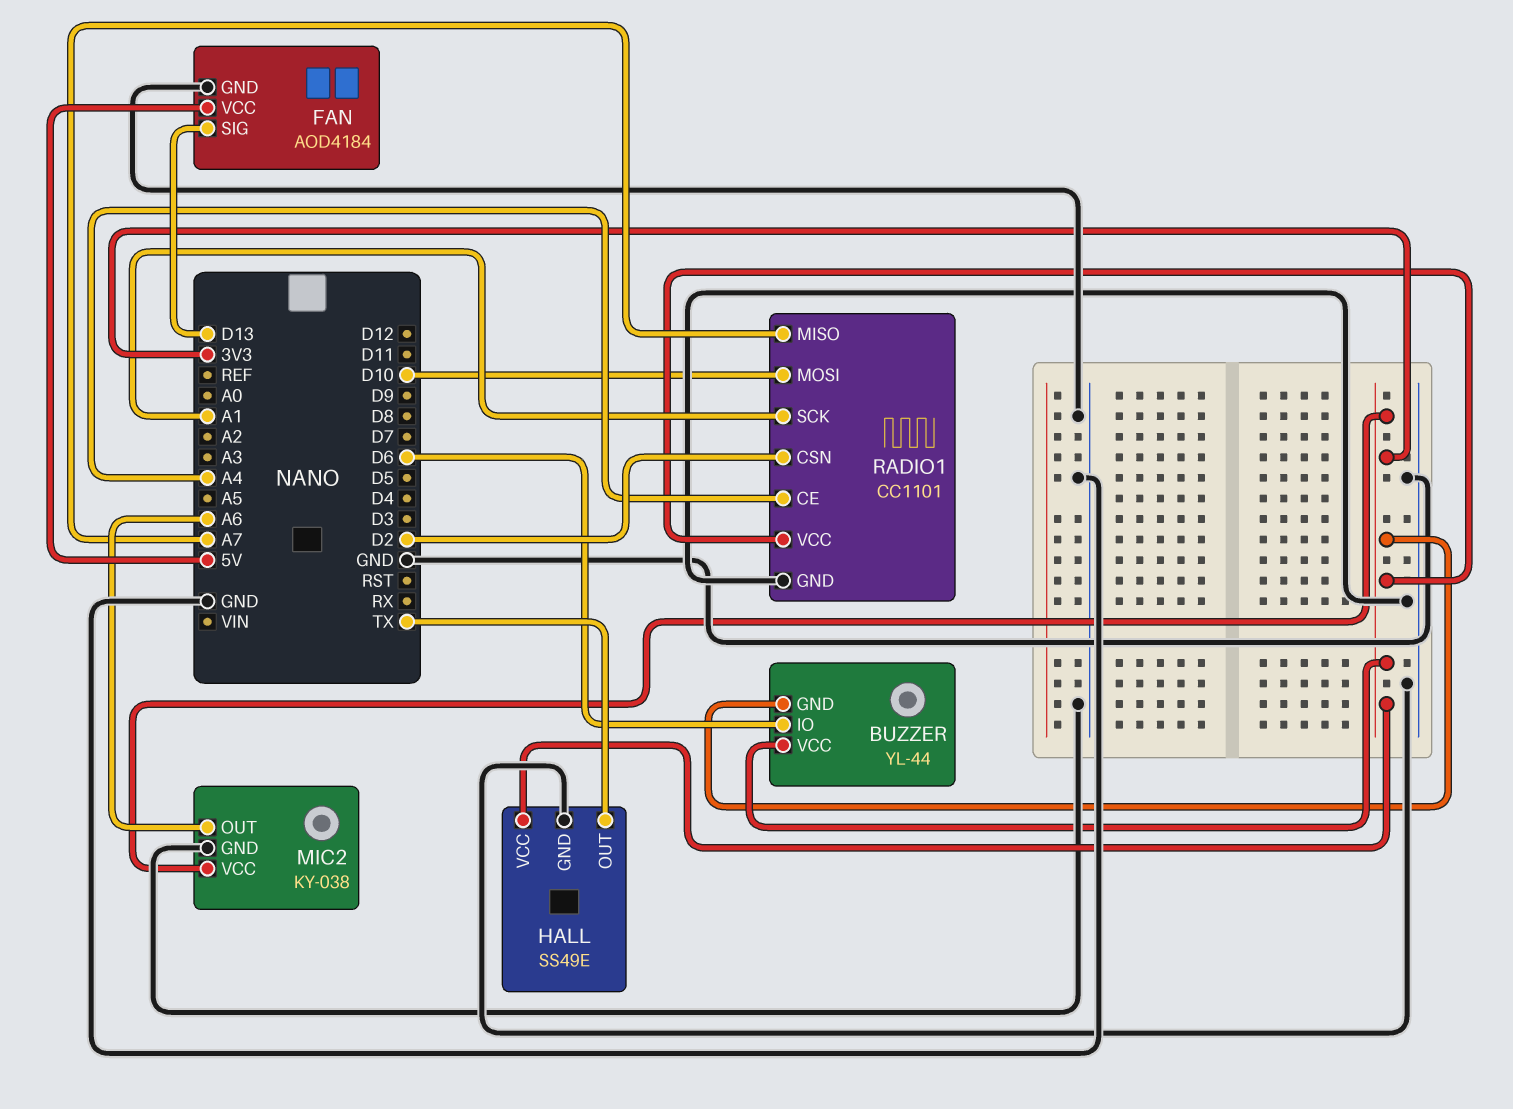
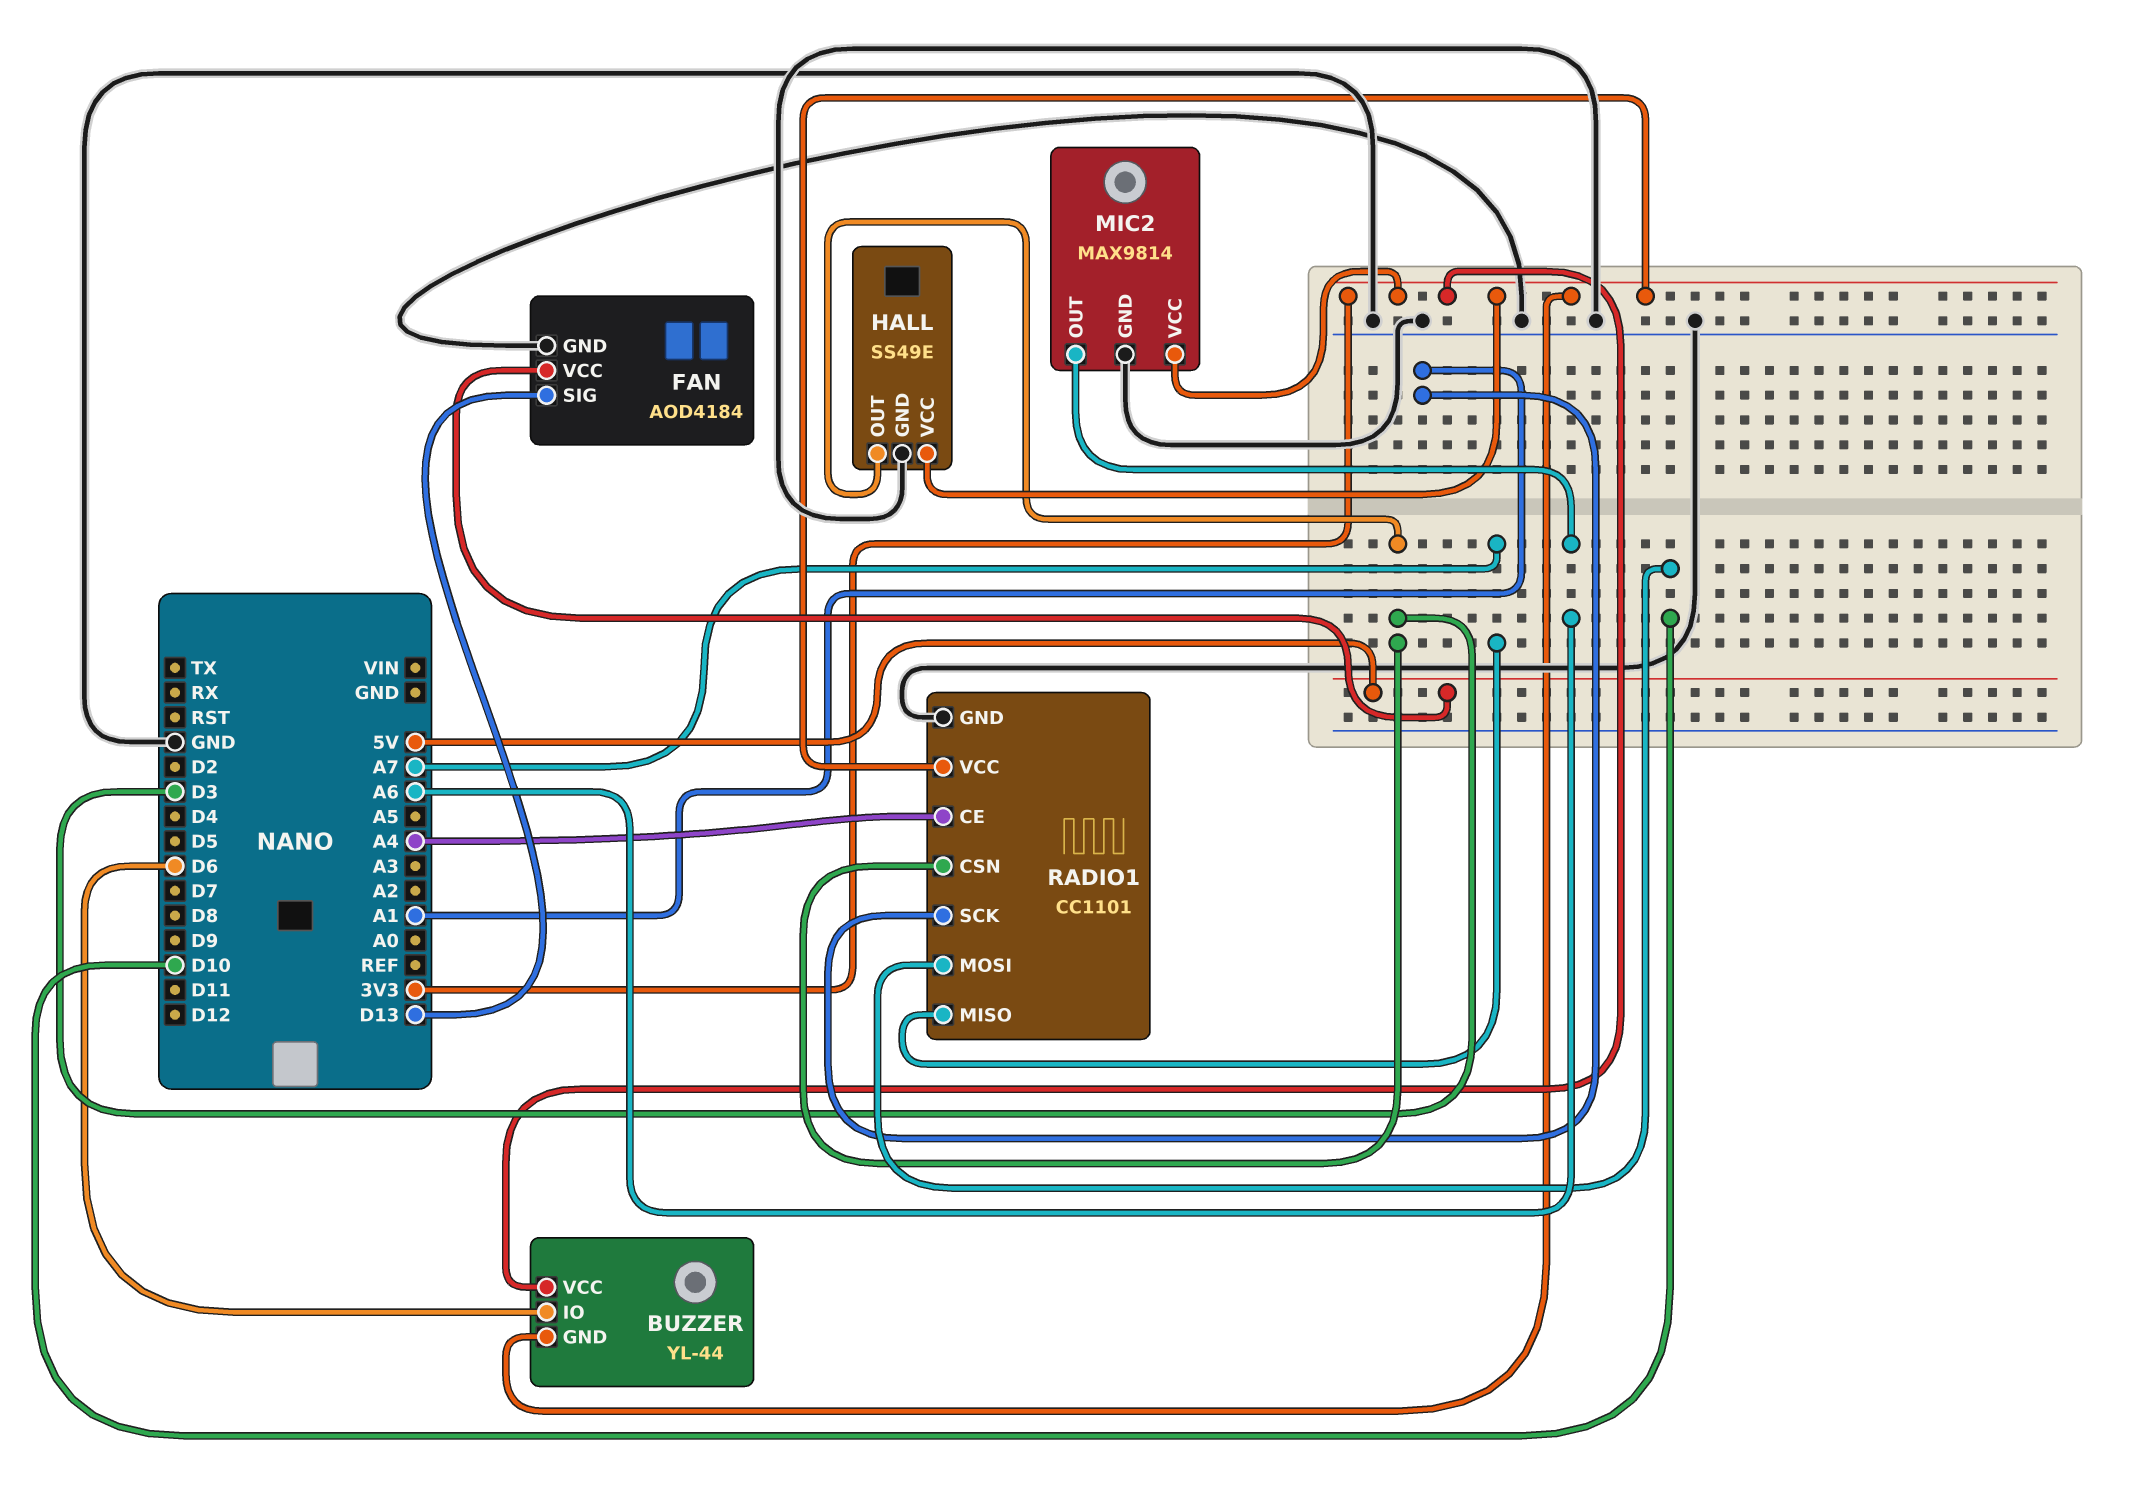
HALL pin OUT: TX -> D3
MIC2: KY-038 -> MAX9814
RADIO1 pin CSN: D2 -> D3

